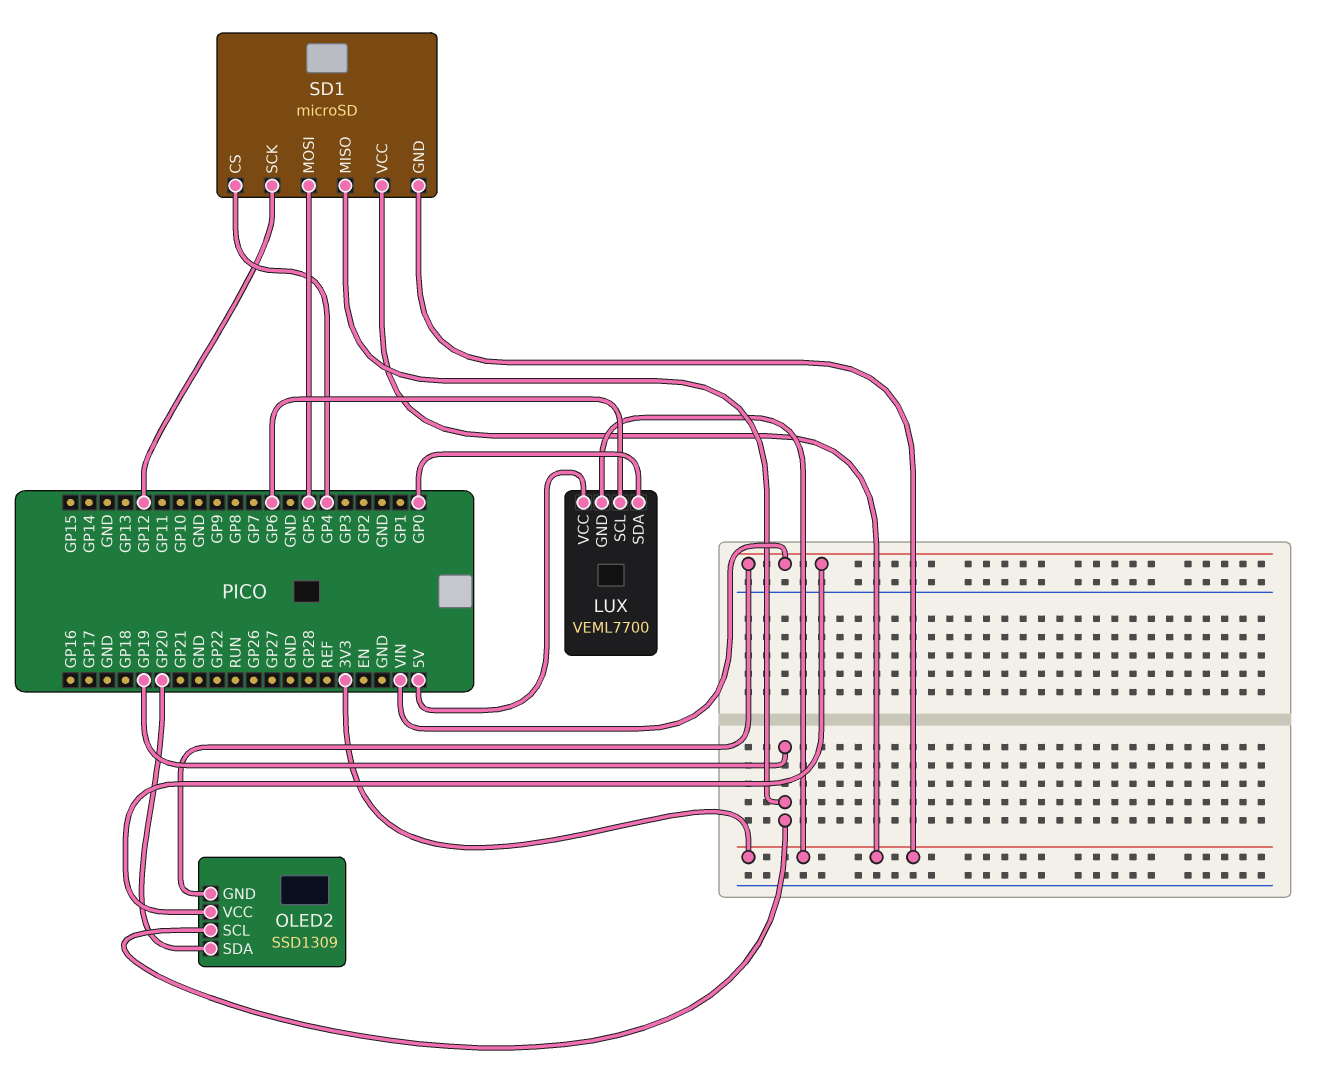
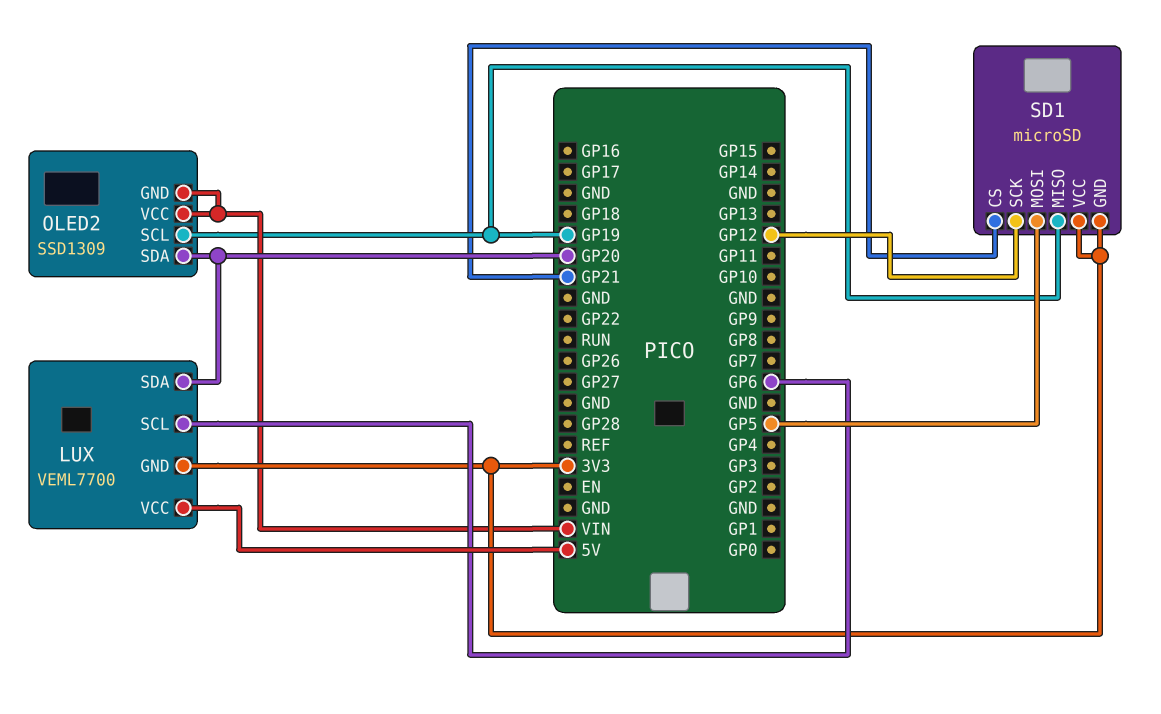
LUX pin SDA: GP0 -> GP20
SD1 pin CS: GP4 -> GP21

